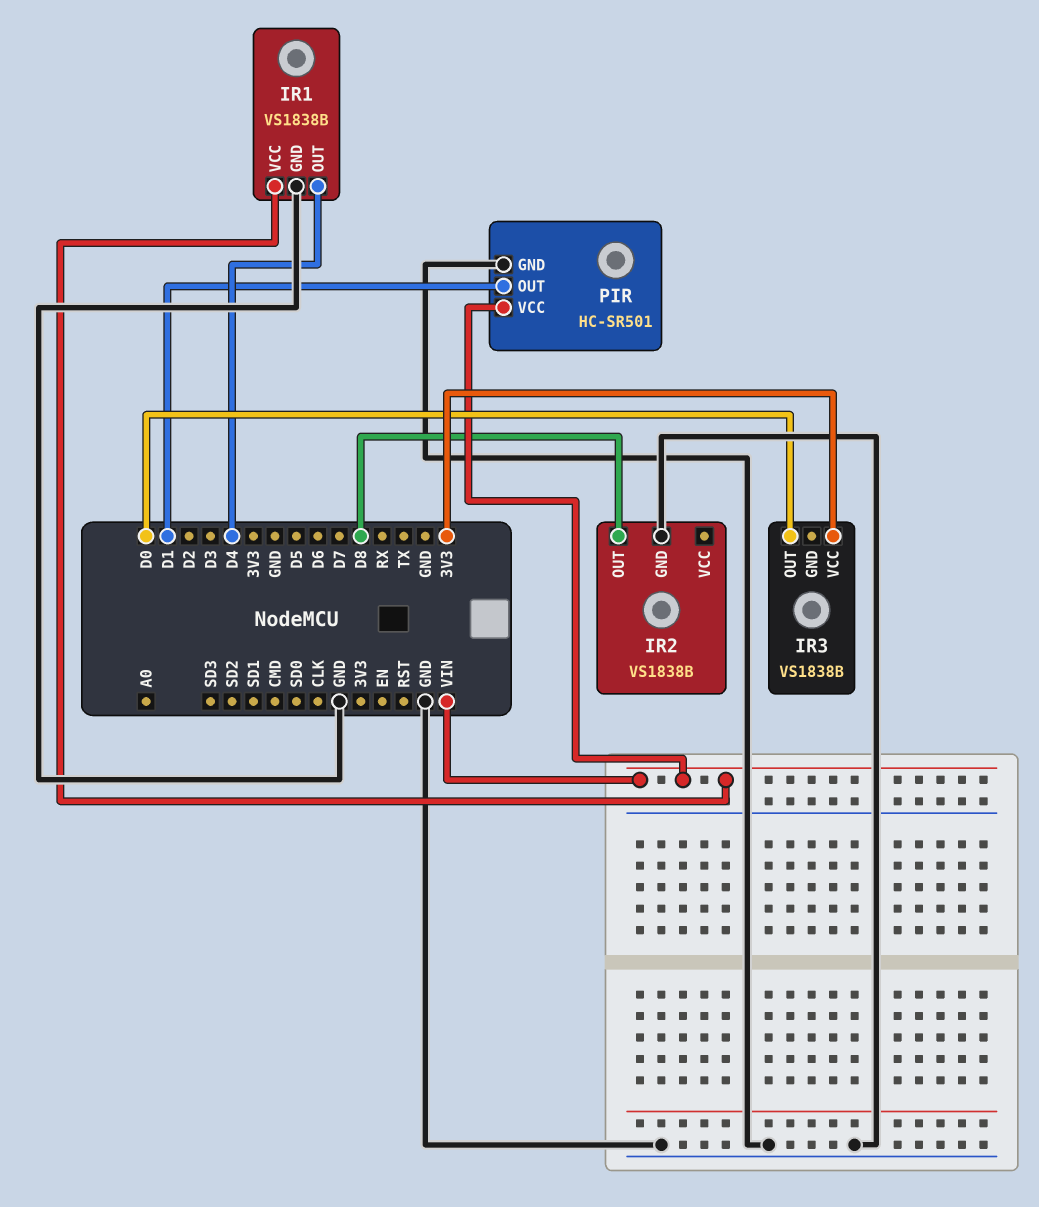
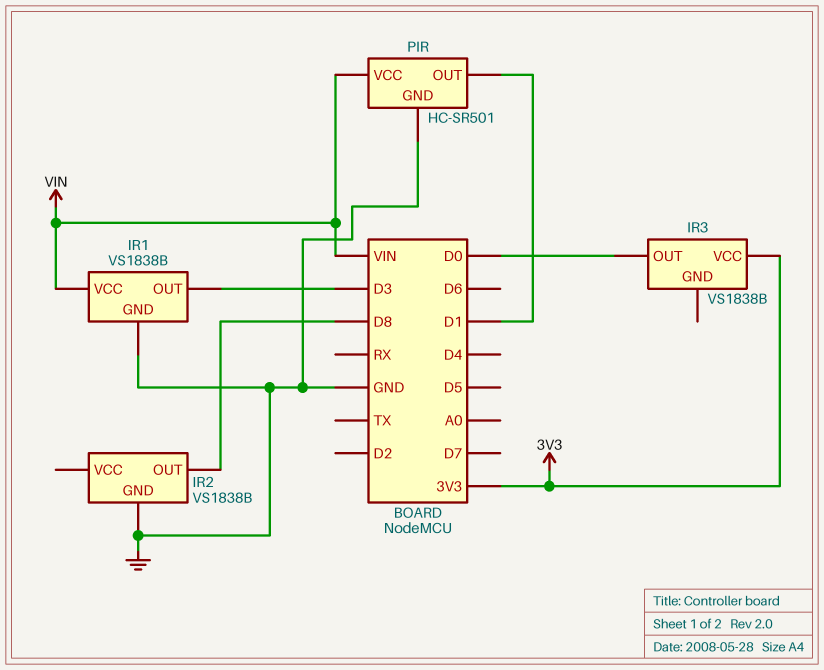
IR1 pin OUT: D4 -> D3

